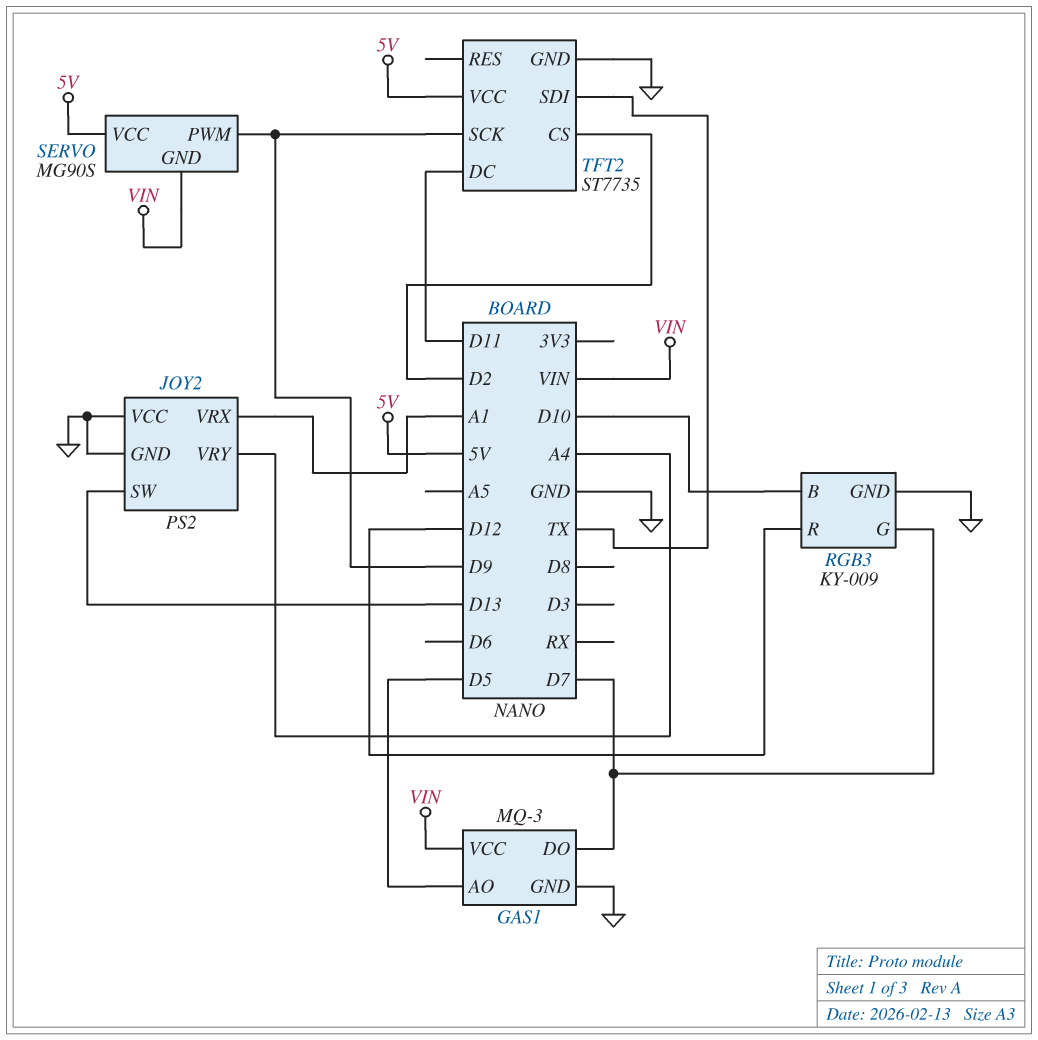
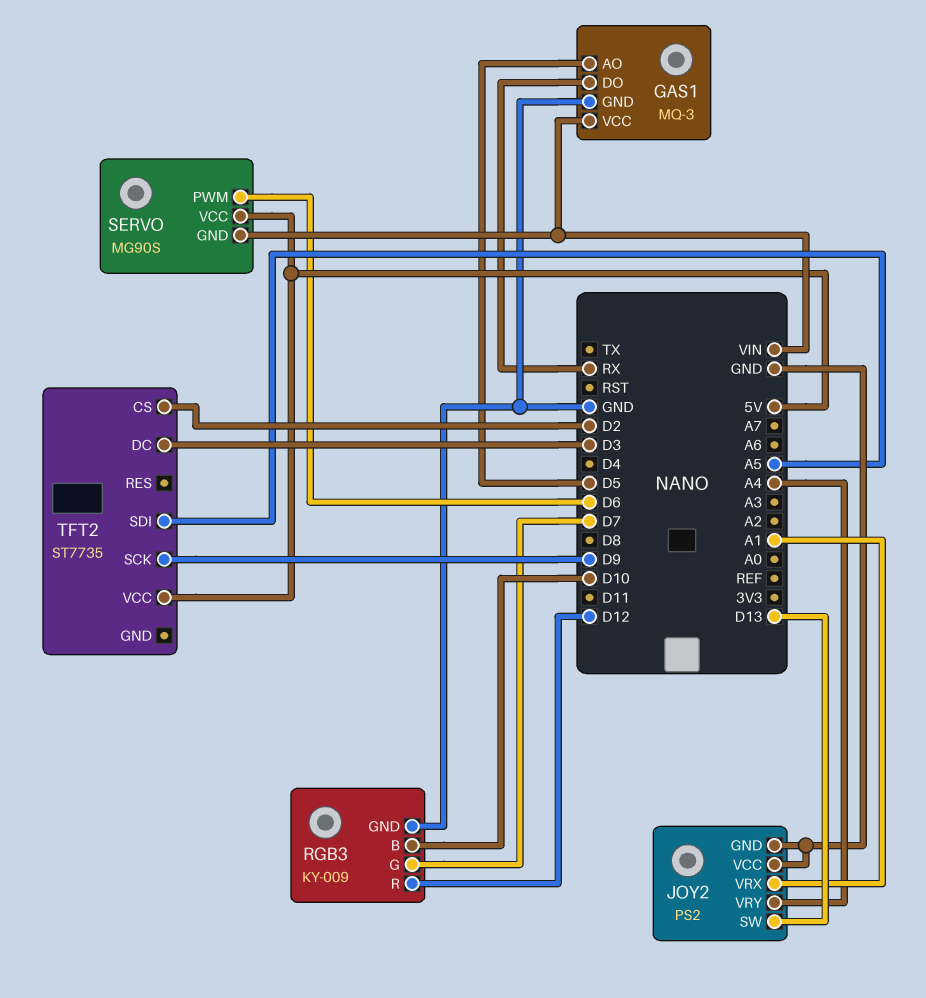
GAS1 pin DO: D7 -> RX
SERVO pin PWM: D9 -> D6
TFT2 pin DC: D11 -> D3
TFT2 pin GND: GND -> none
TFT2 pin SDI: TX -> A5

